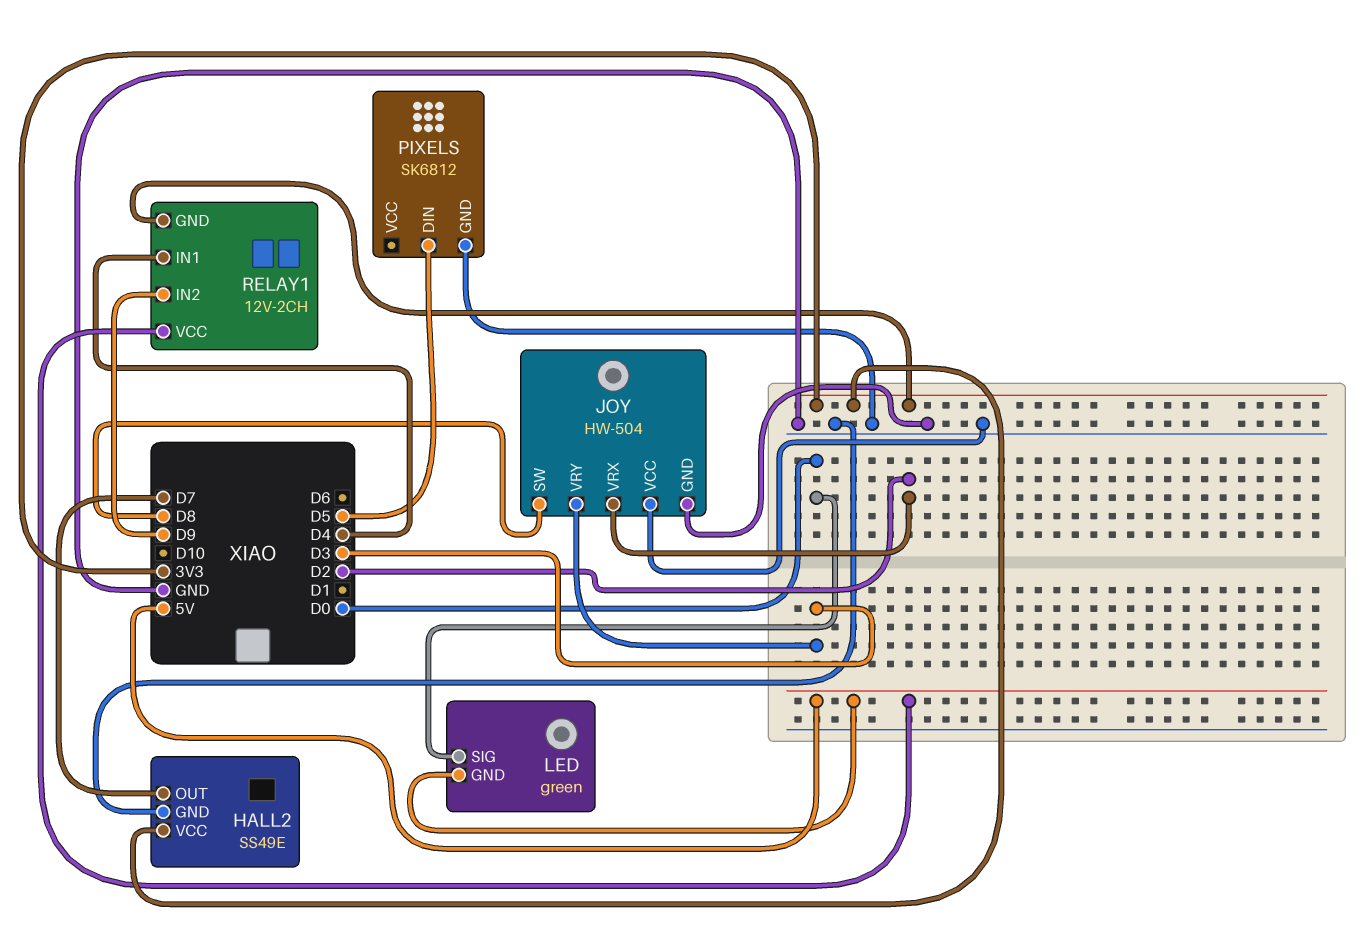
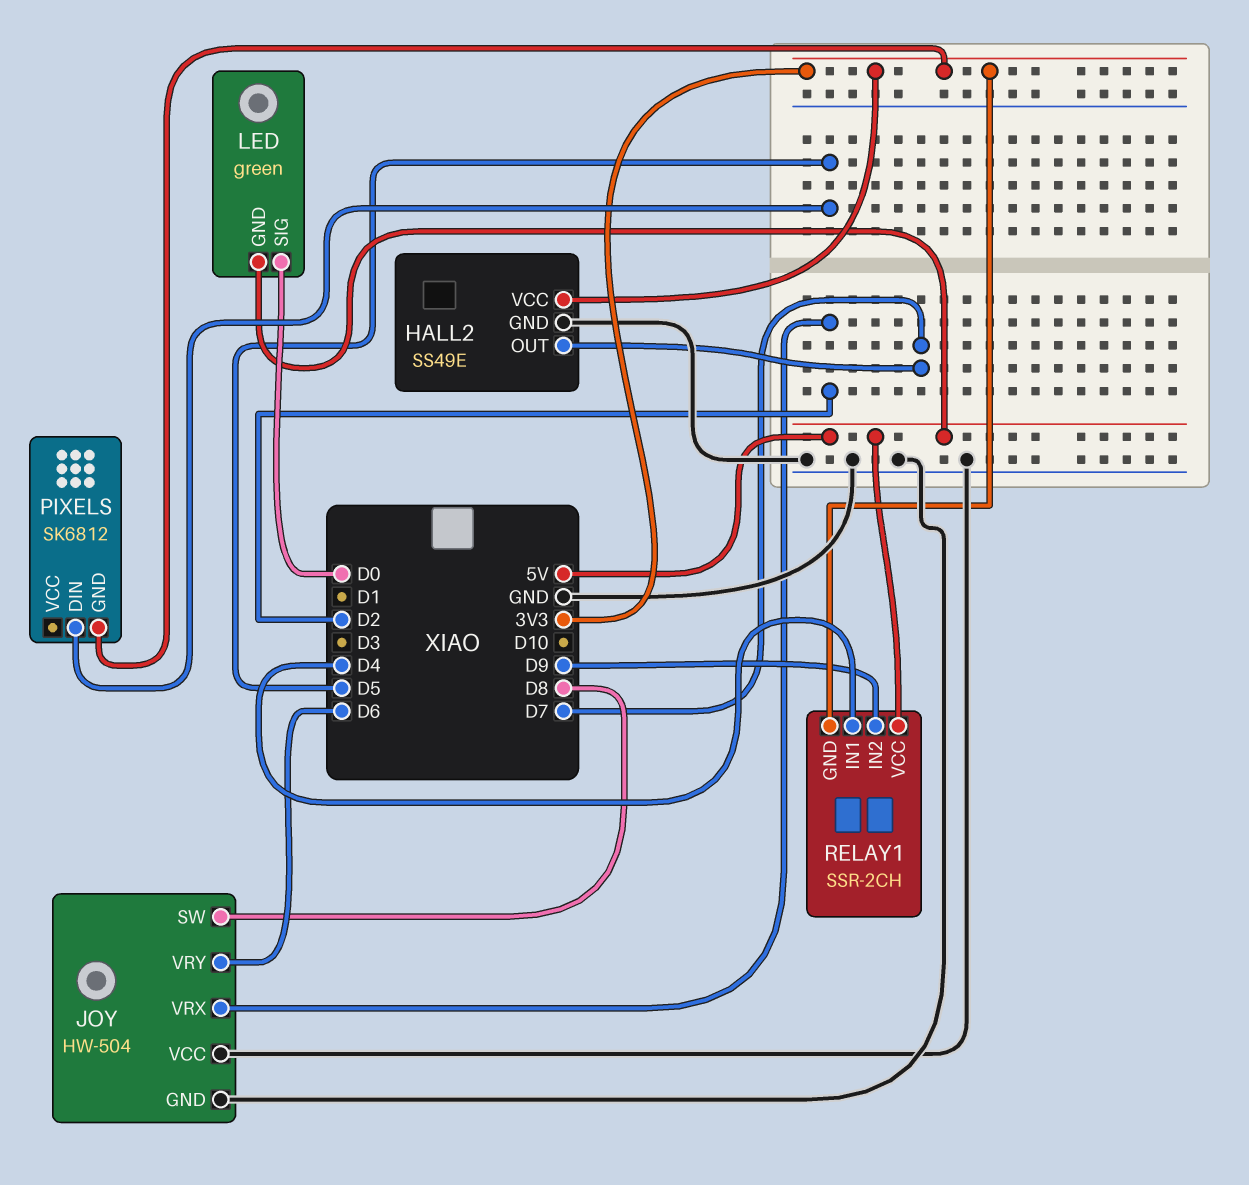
JOY pin VRY: D3 -> D6
PIXELS pin GND: GND -> 3V3
RELAY1: 12V-2CH -> SSR-2CH

